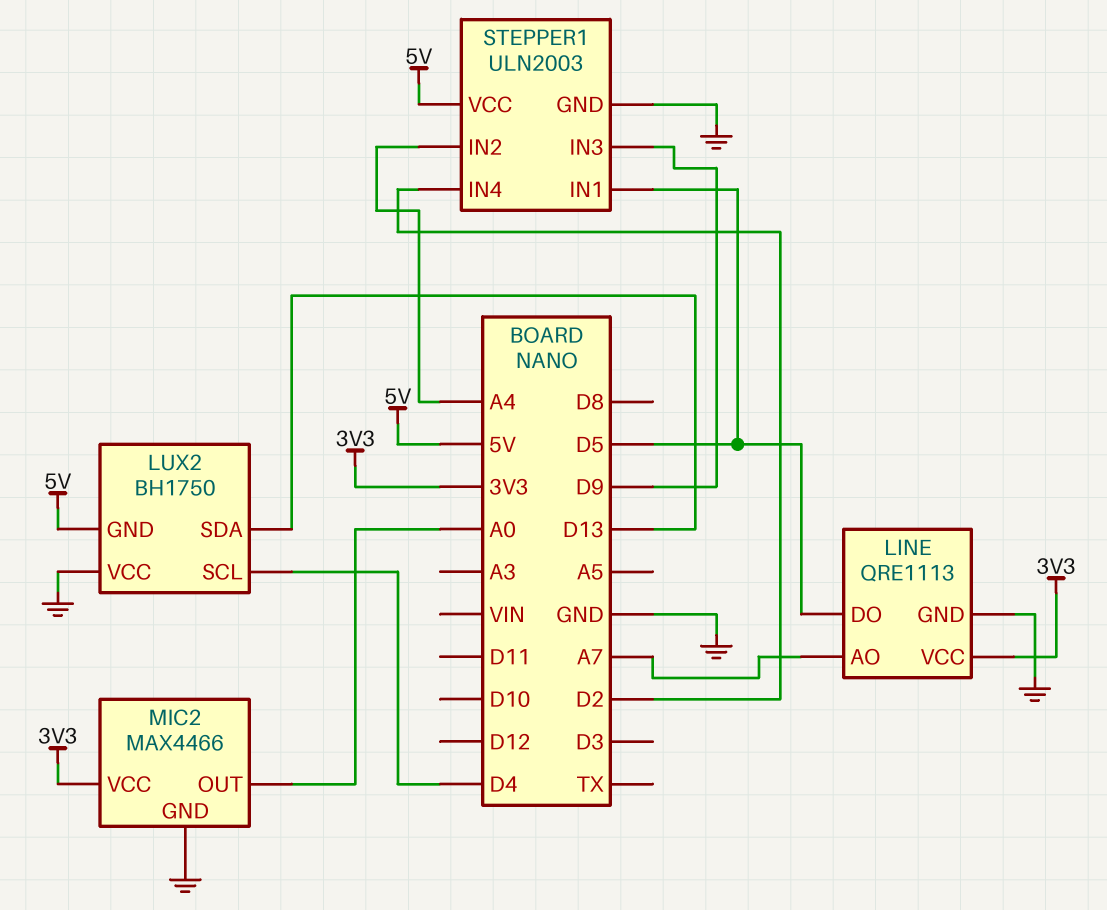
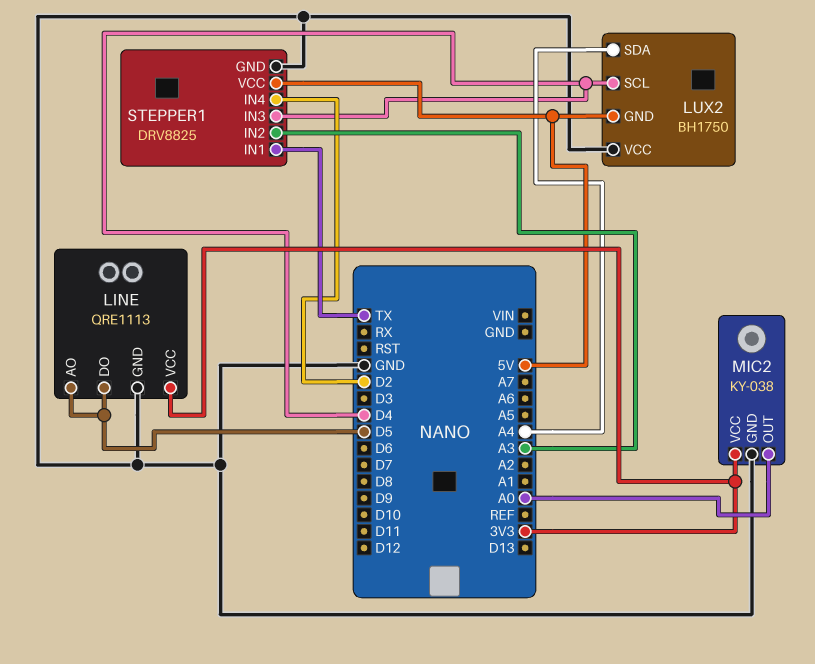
LINE pin AO: A7 -> D5
LUX2 pin SDA: D13 -> A4
MIC2: MAX4466 -> KY-038
STEPPER1: ULN2003 -> DRV8825
STEPPER1 pin IN1: D5 -> TX
STEPPER1 pin IN2: A4 -> A3
STEPPER1 pin IN3: D9 -> D4

